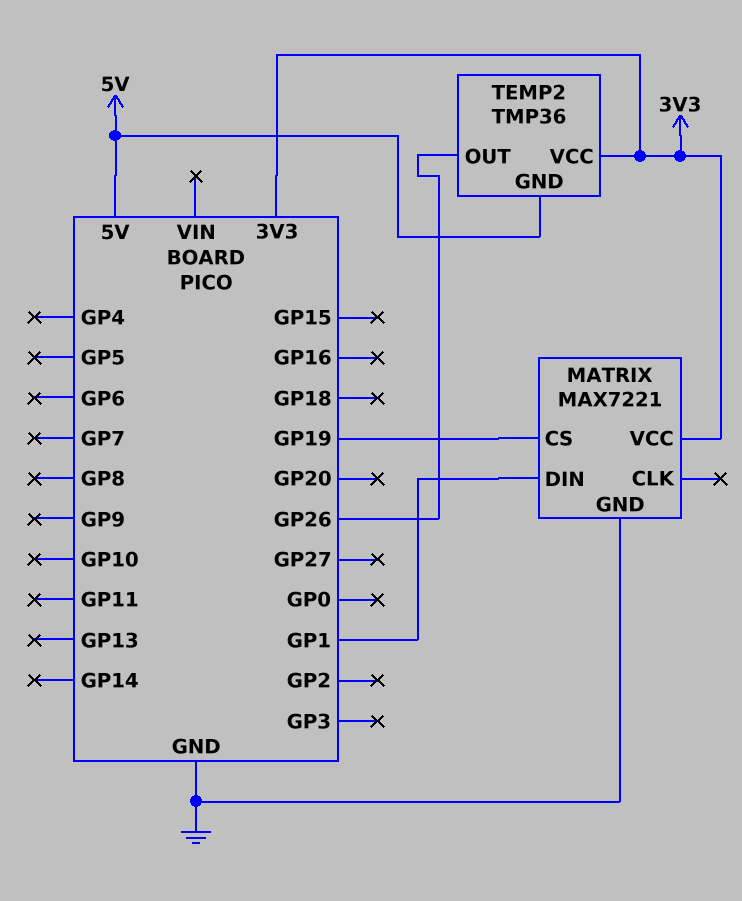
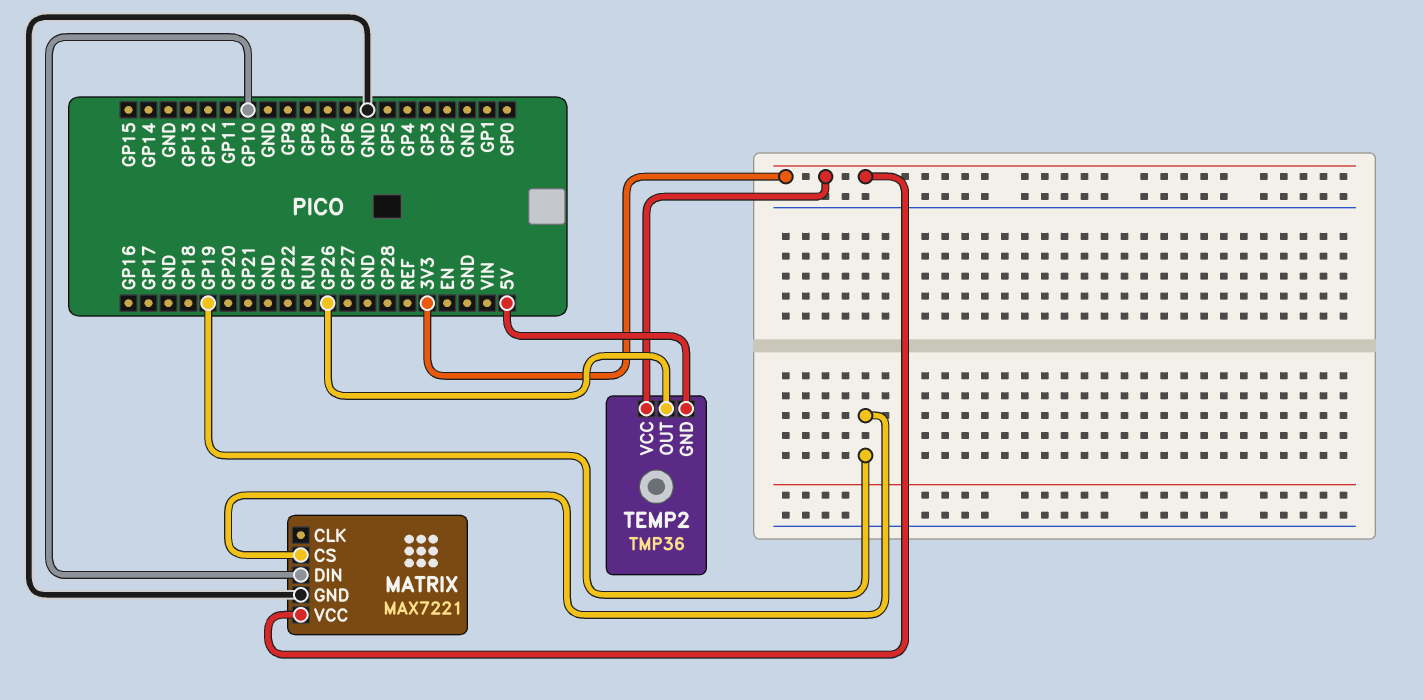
MATRIX pin DIN: GP1 -> GP10

